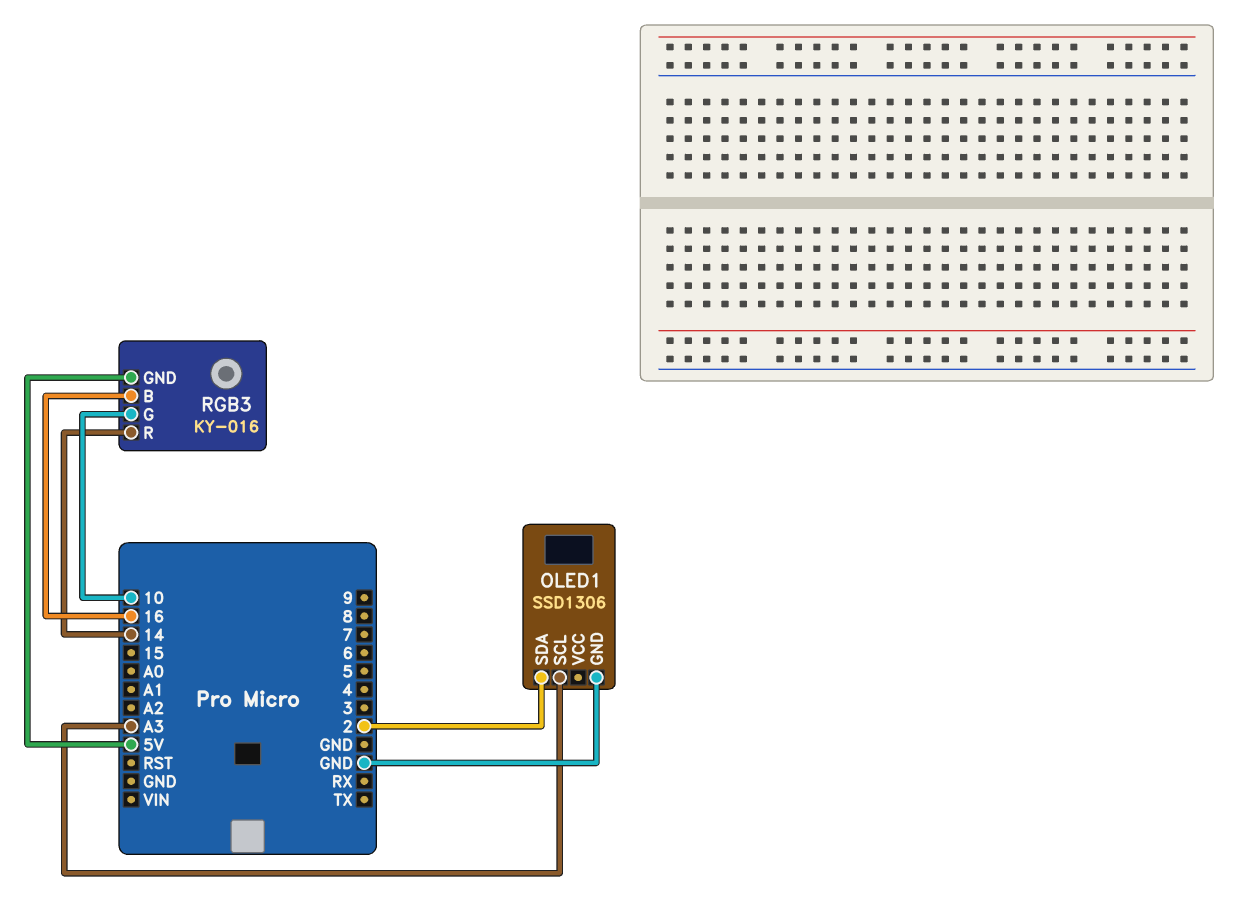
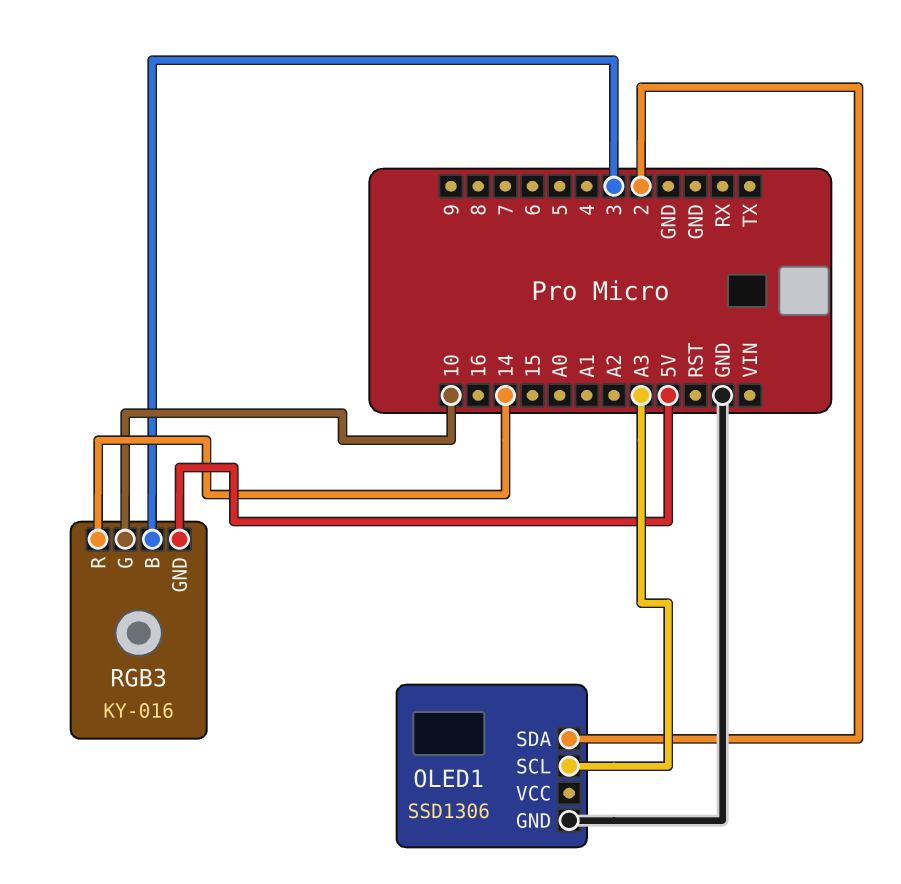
RGB3 pin B: 16 -> 3

